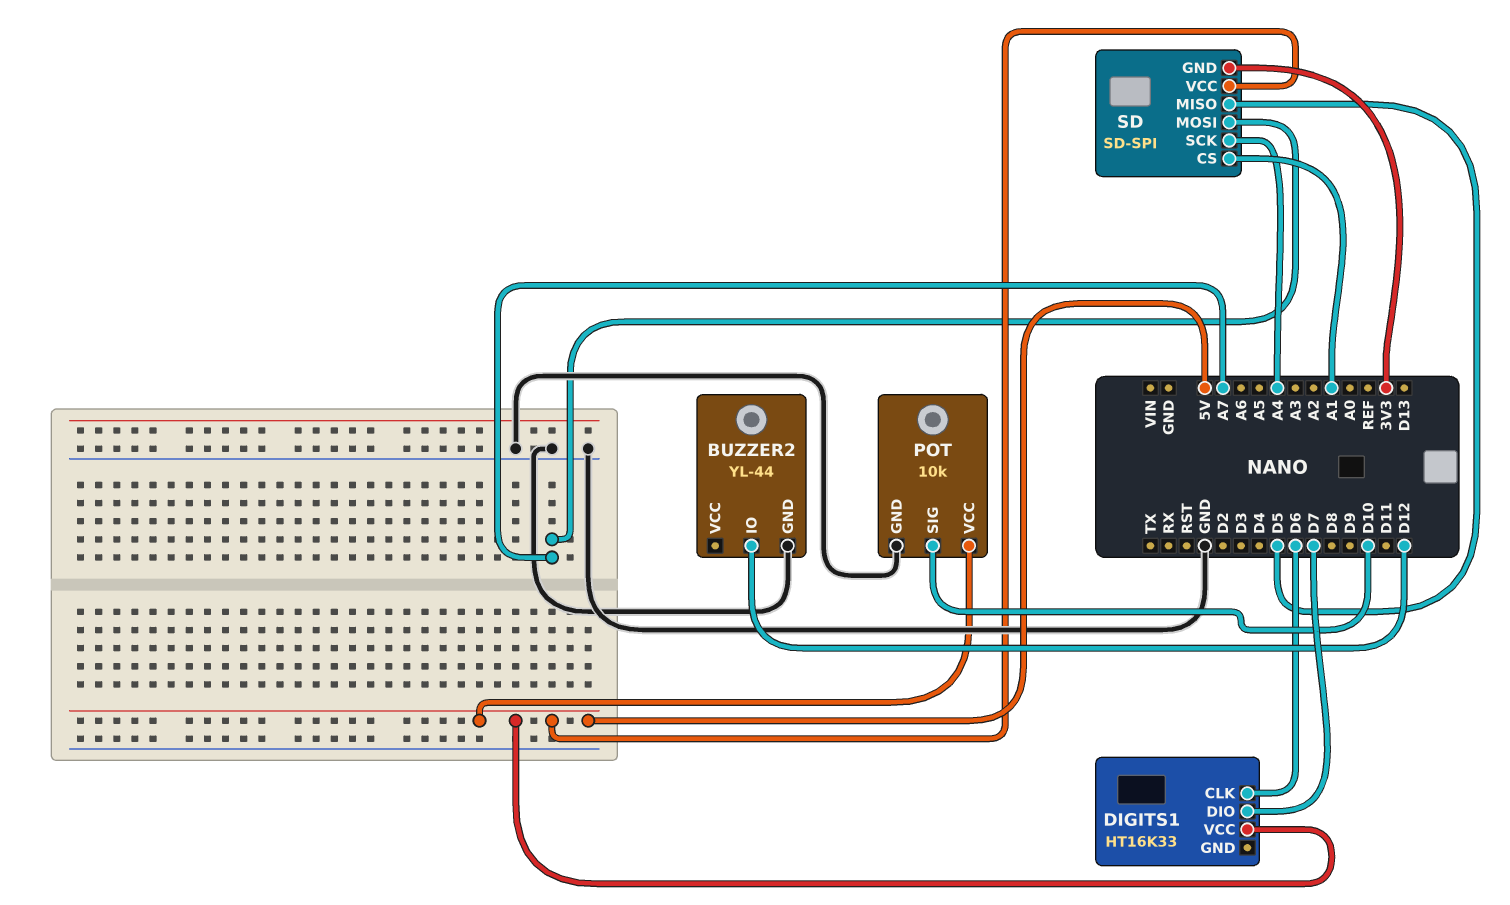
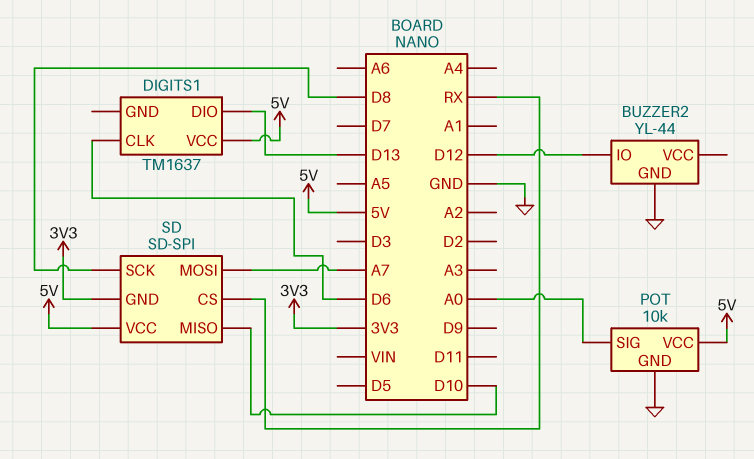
DIGITS1: HT16K33 -> TM1637
DIGITS1 pin DIO: D7 -> D13
POT pin SIG: D10 -> A0
SD pin CS: A1 -> RX
SD pin MISO: D5 -> D10
SD pin SCK: A4 -> D8

